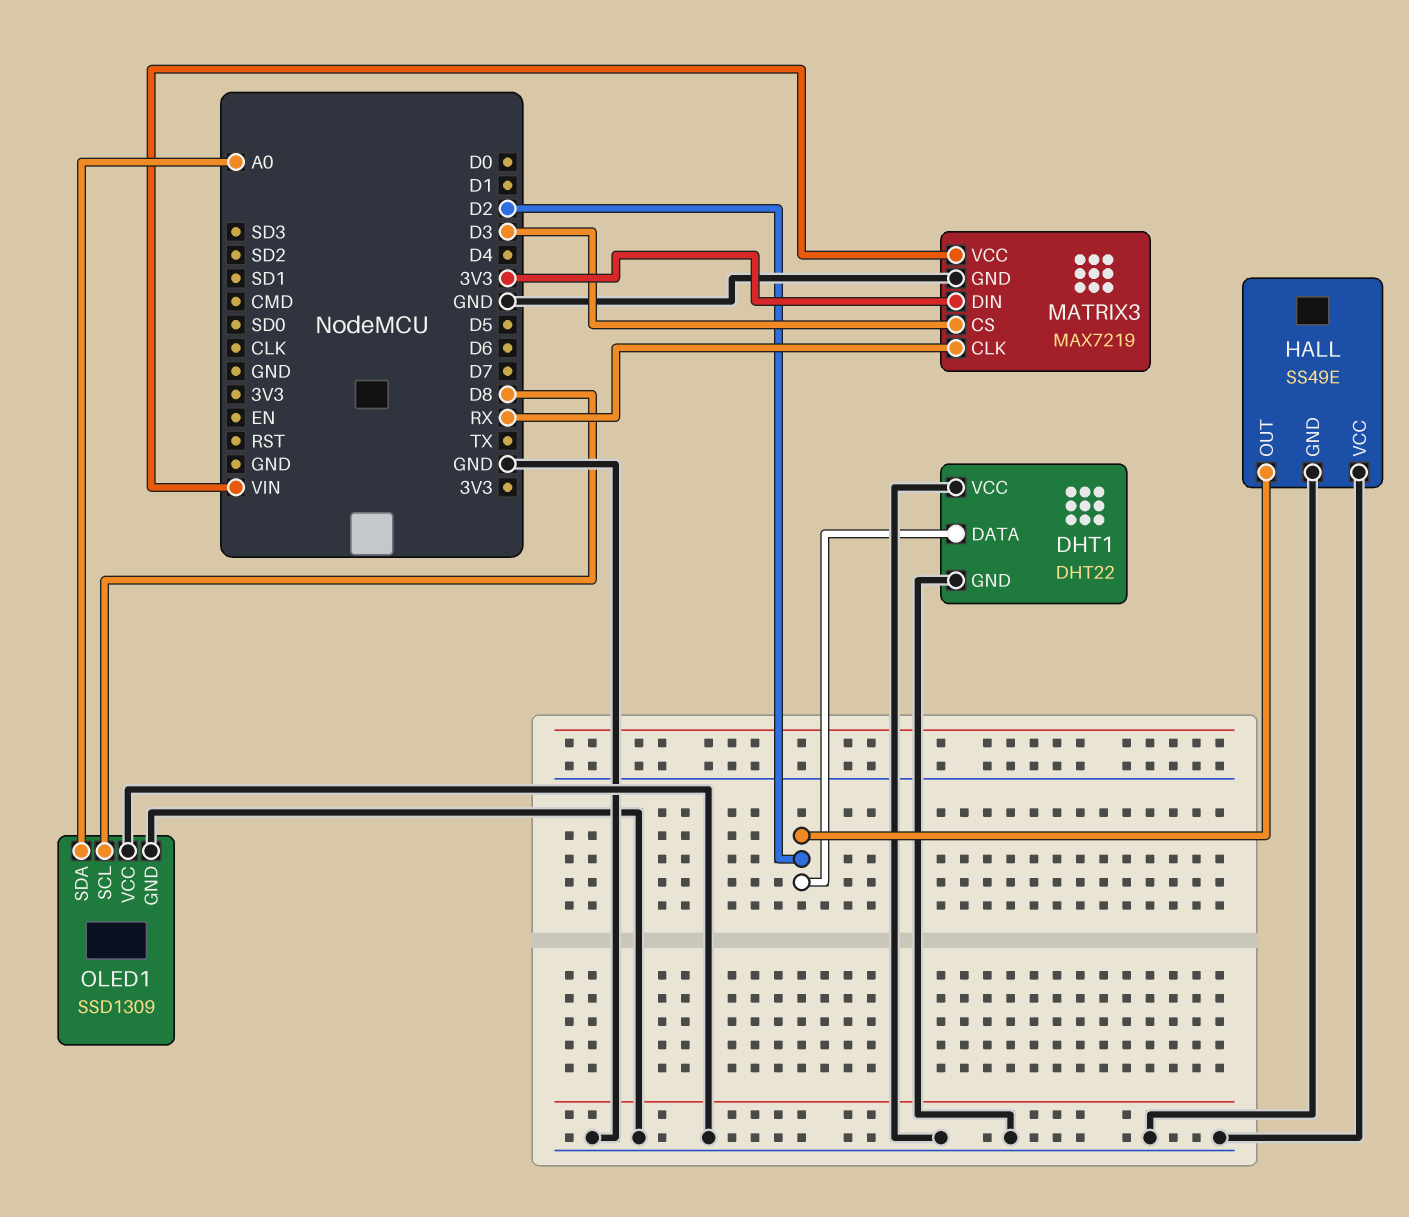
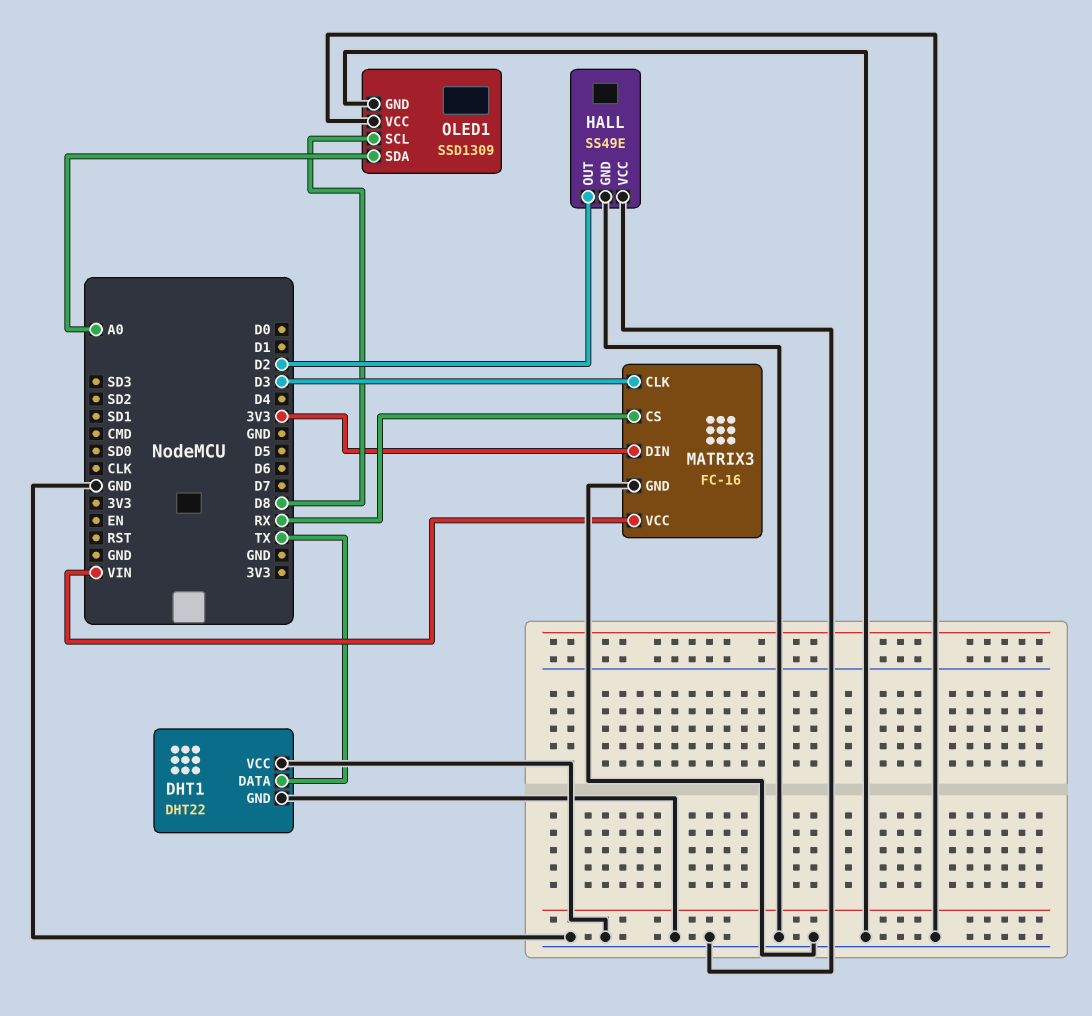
DHT1 pin DATA: D2 -> TX
MATRIX3: MAX7219 -> FC-16
MATRIX3 pin CLK: RX -> D3
MATRIX3 pin CS: D3 -> RX

